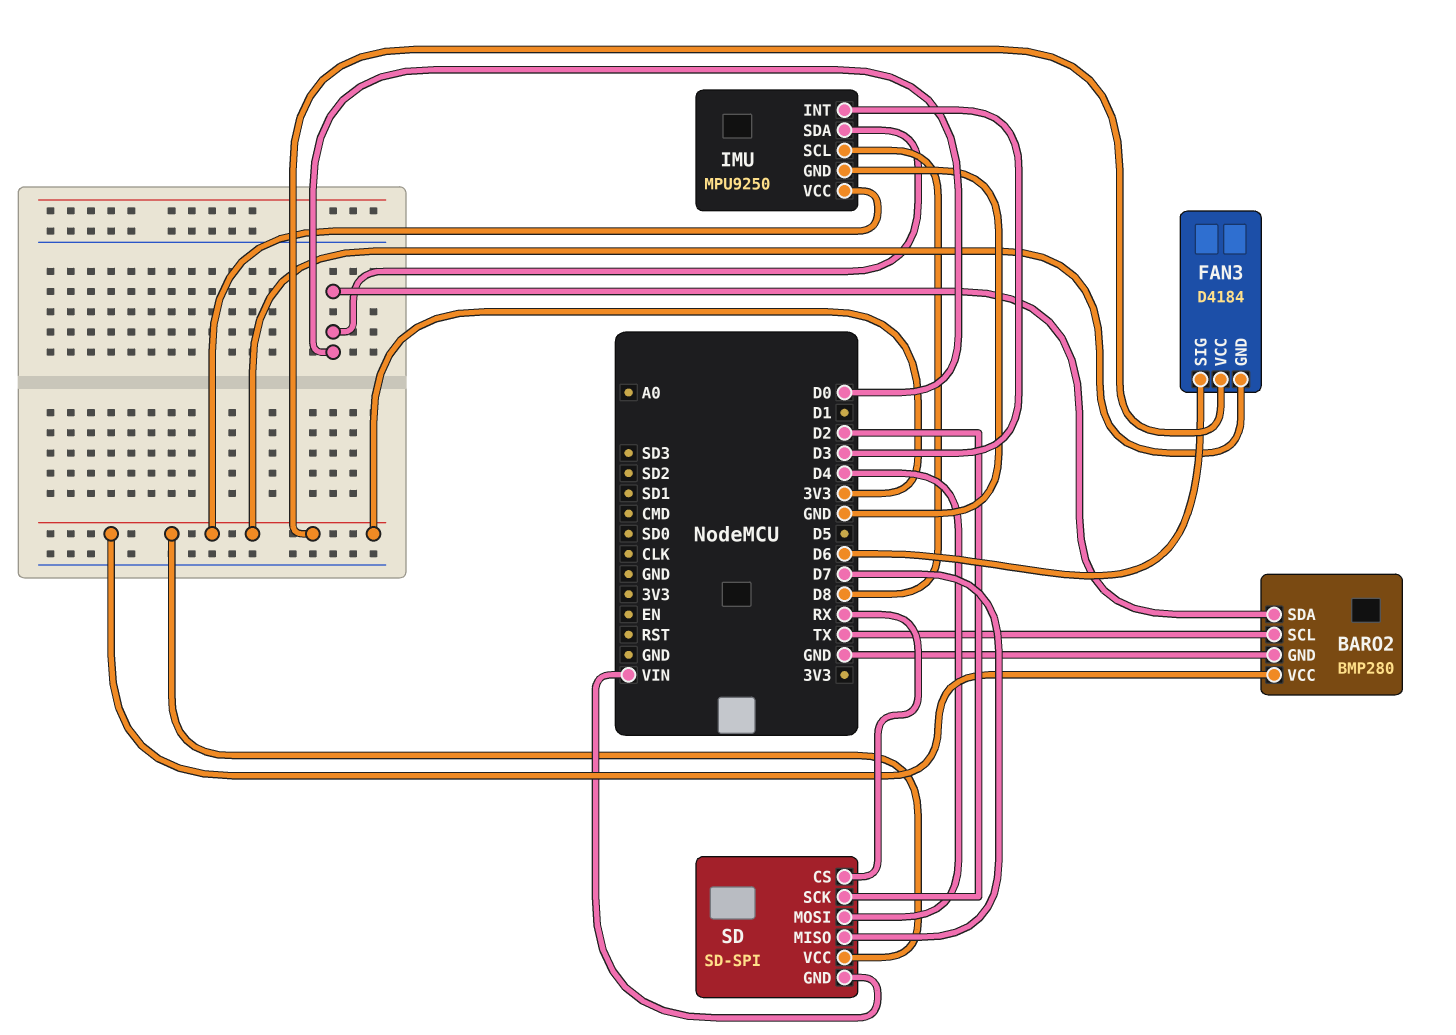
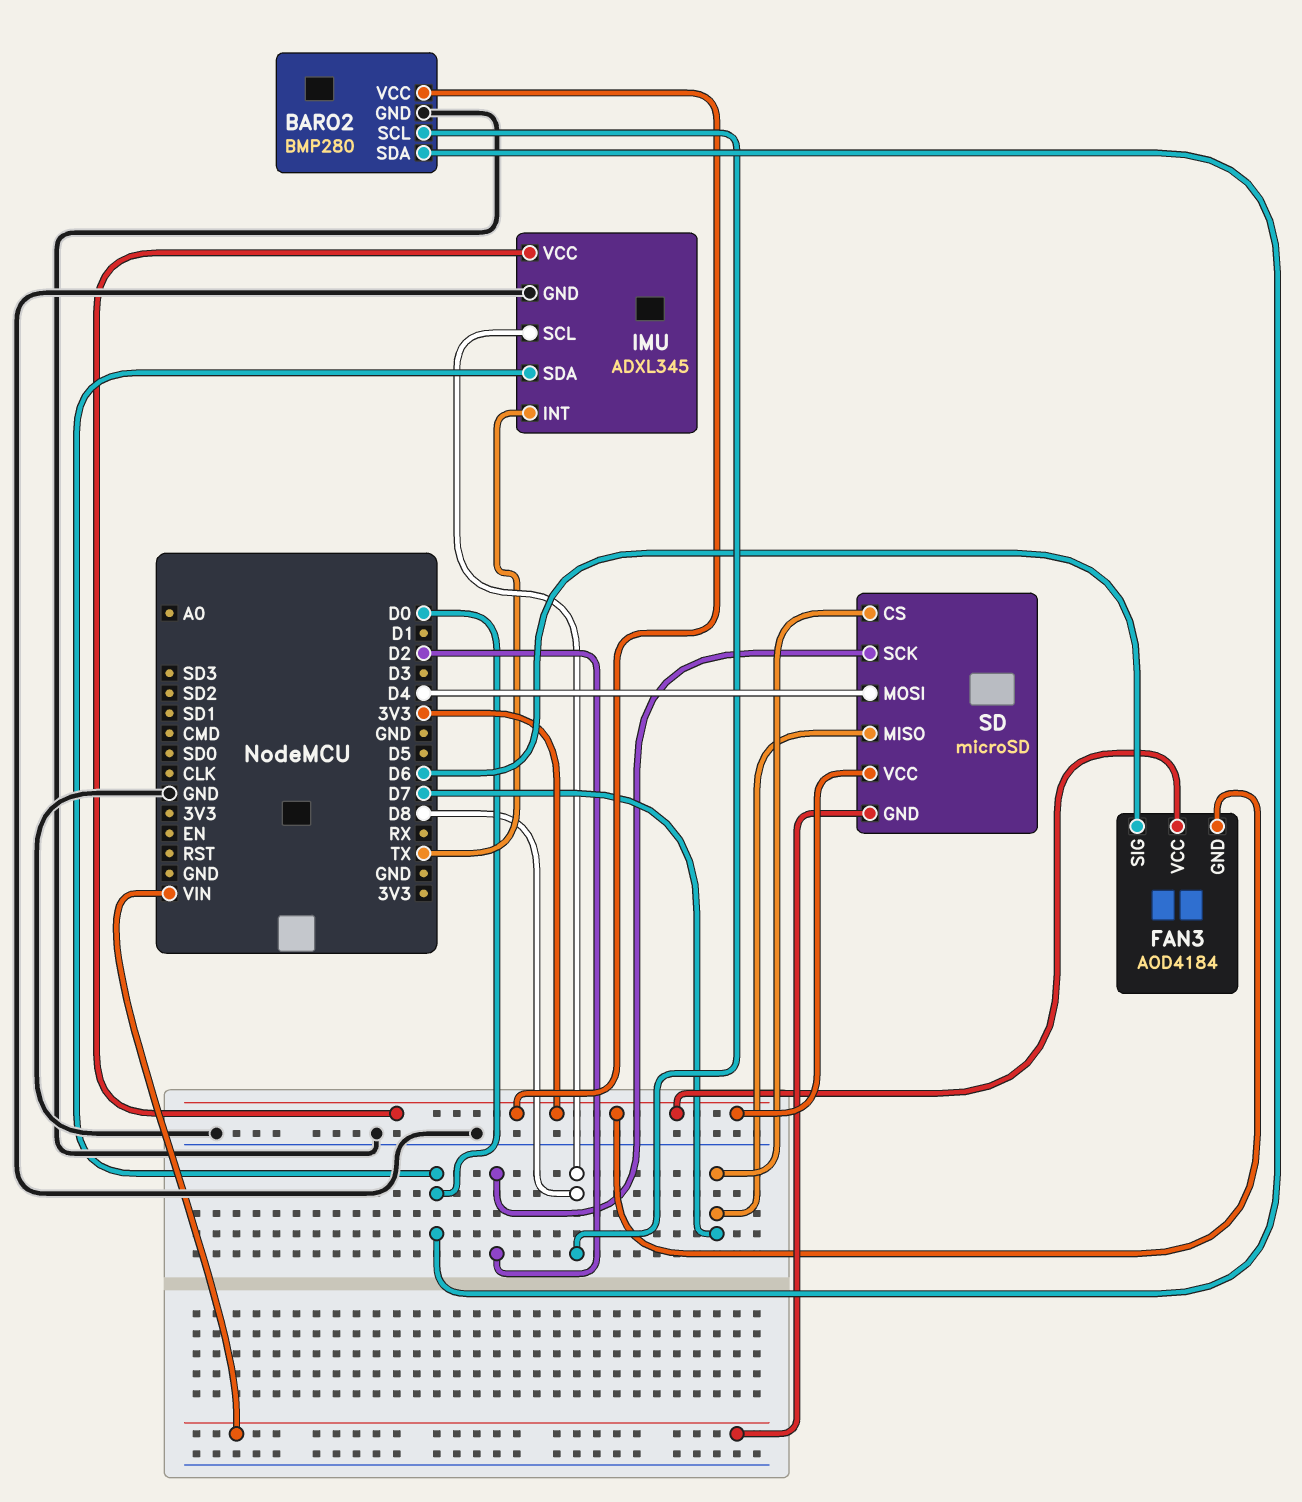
BARO2 pin SCL: TX -> D8
FAN3: D4184 -> AOD4184
IMU: MPU9250 -> ADXL345
IMU pin INT: D3 -> TX
SD: SD-SPI -> microSD
SD pin CS: RX -> D7

